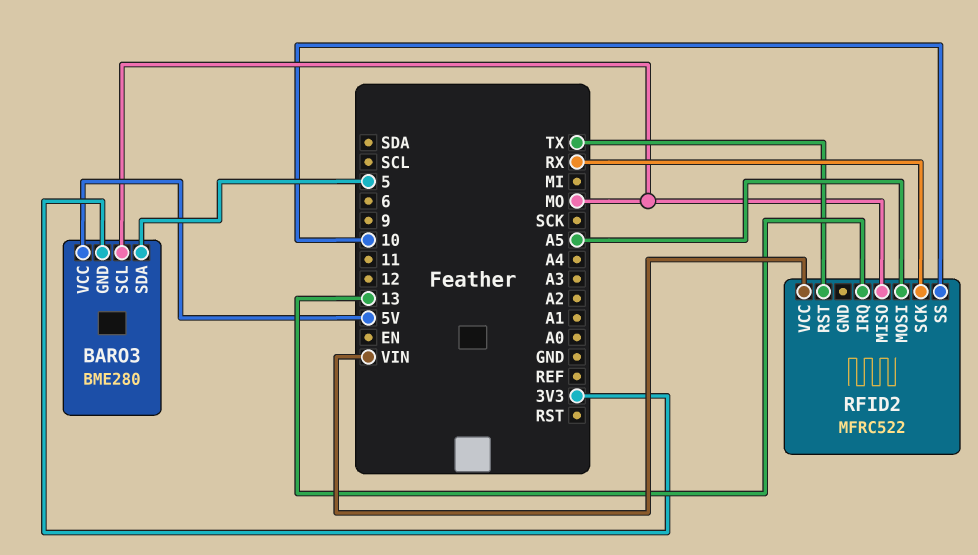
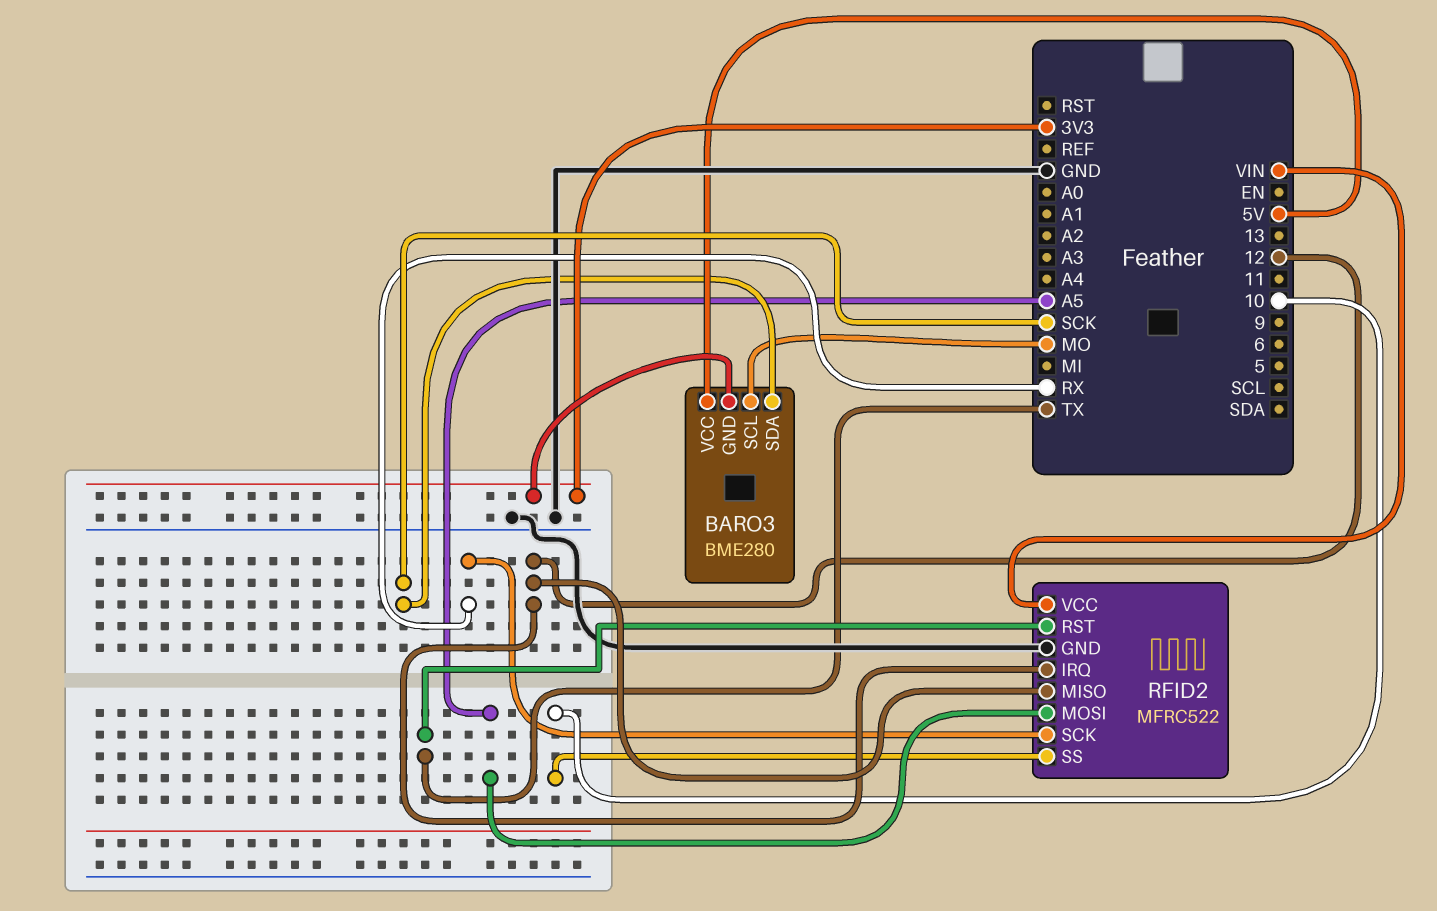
BARO3 pin SDA: 5 -> SCK
RFID2 pin GND: none -> GND
RFID2 pin IRQ: 13 -> 12
RFID2 pin MISO: MO -> 12

